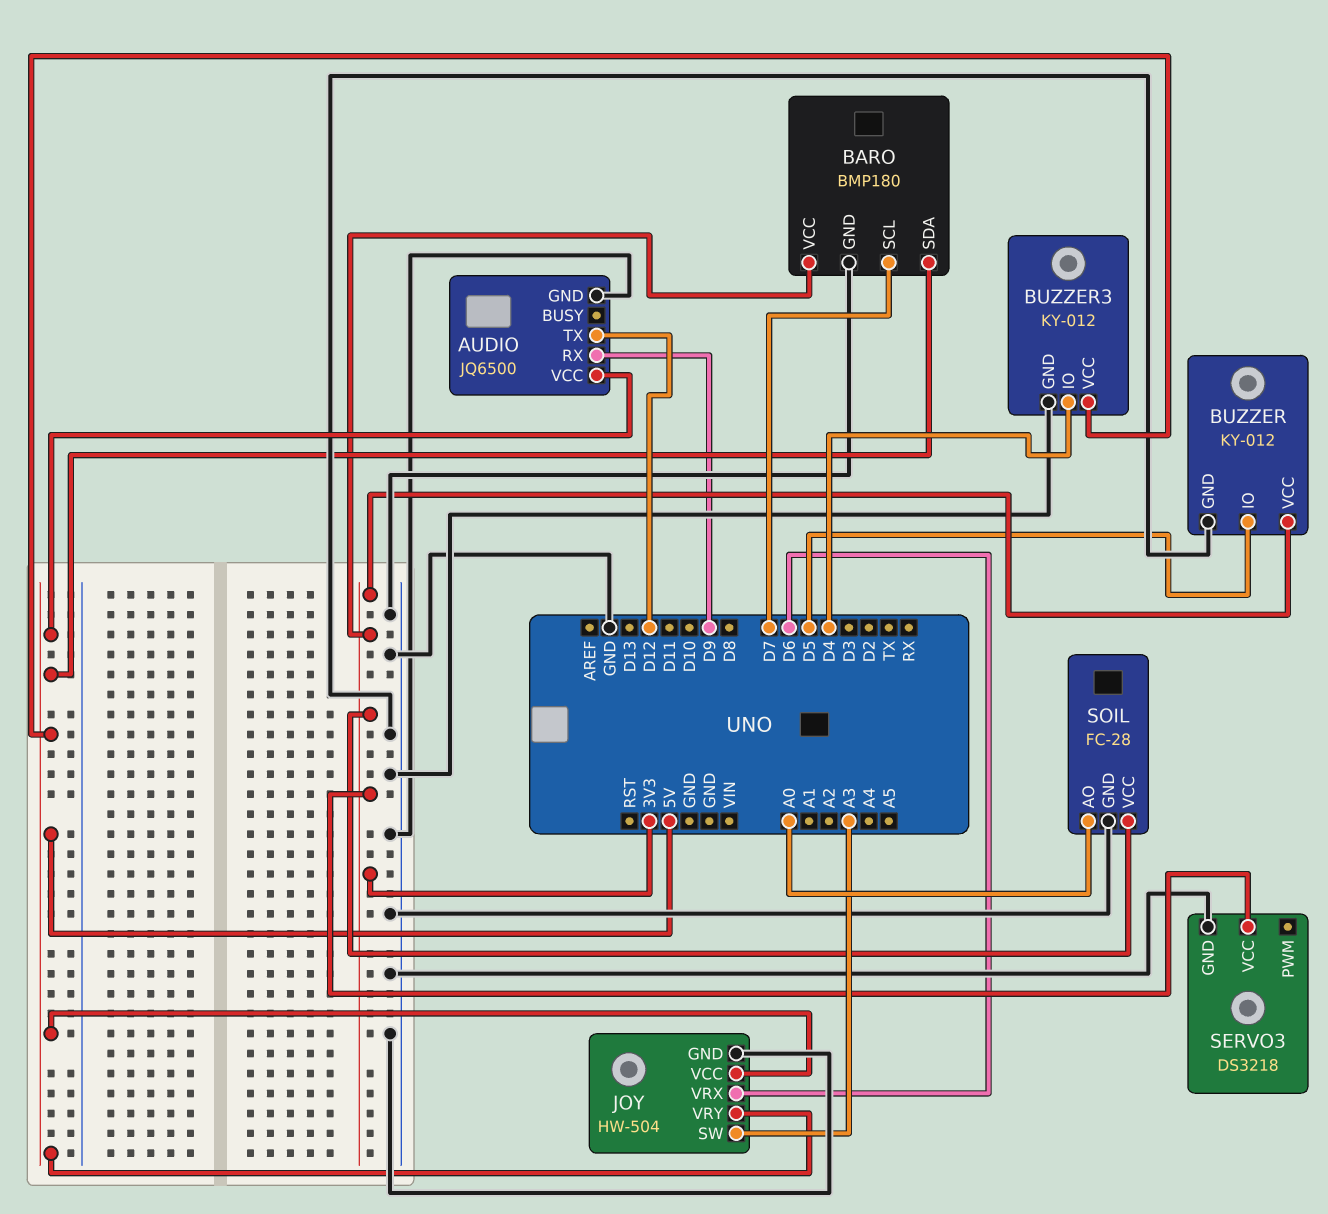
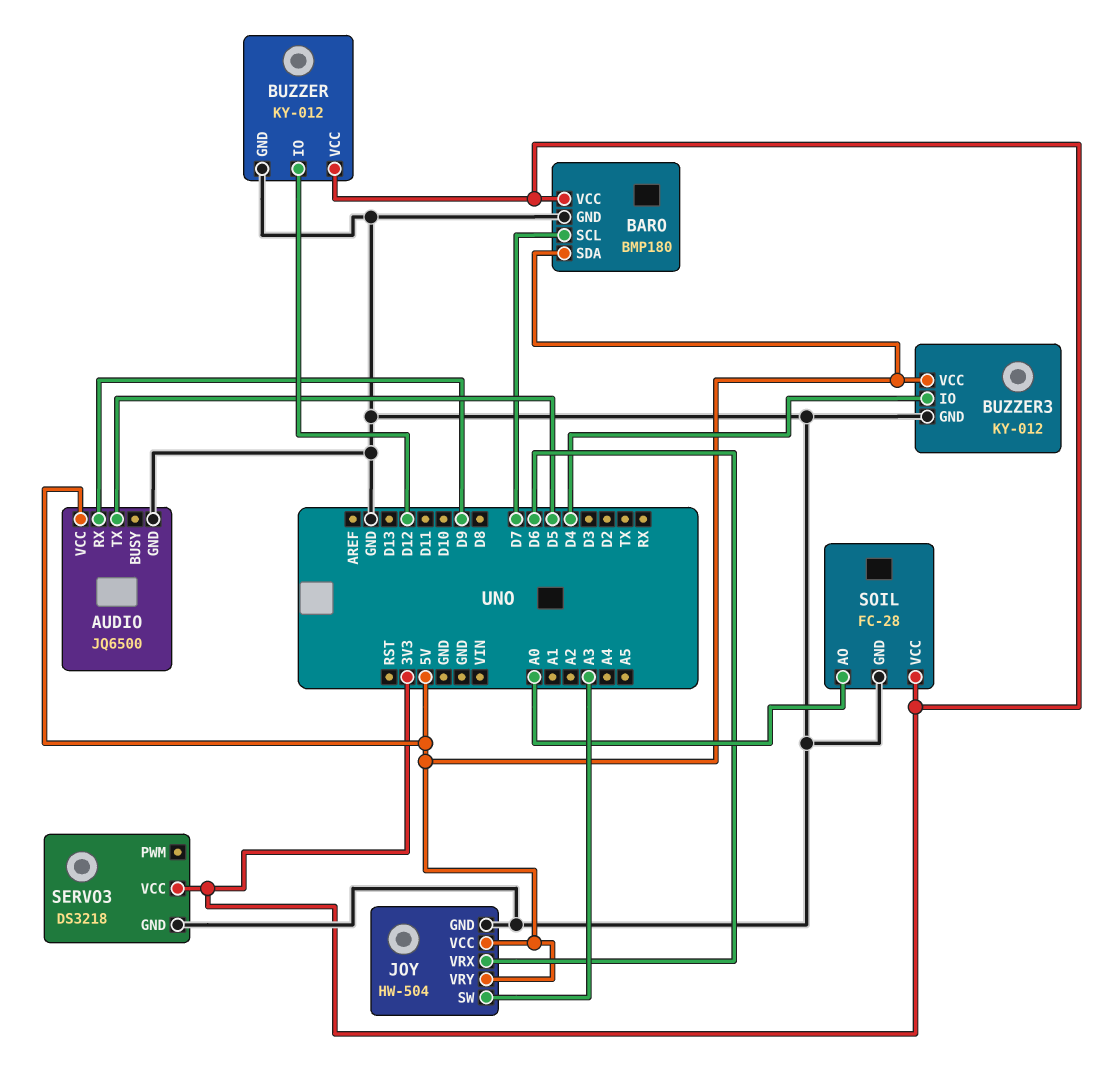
AUDIO pin TX: D12 -> D5
BUZZER pin IO: D5 -> D12

